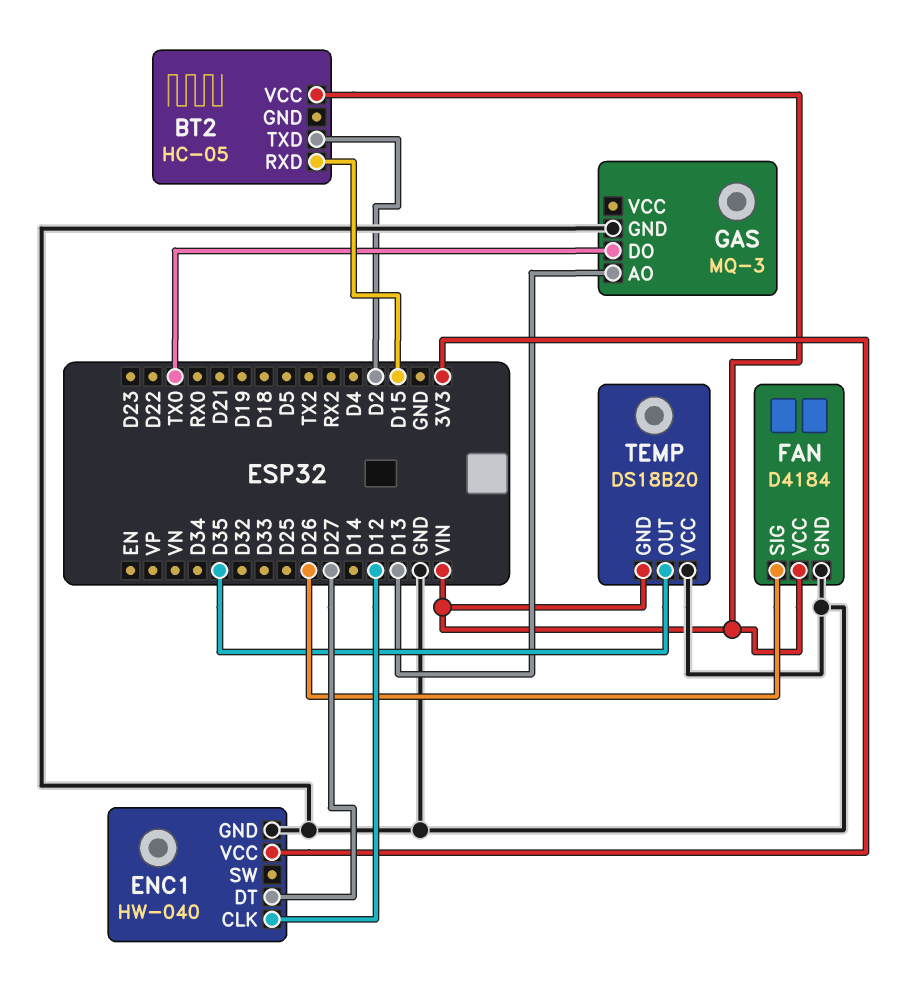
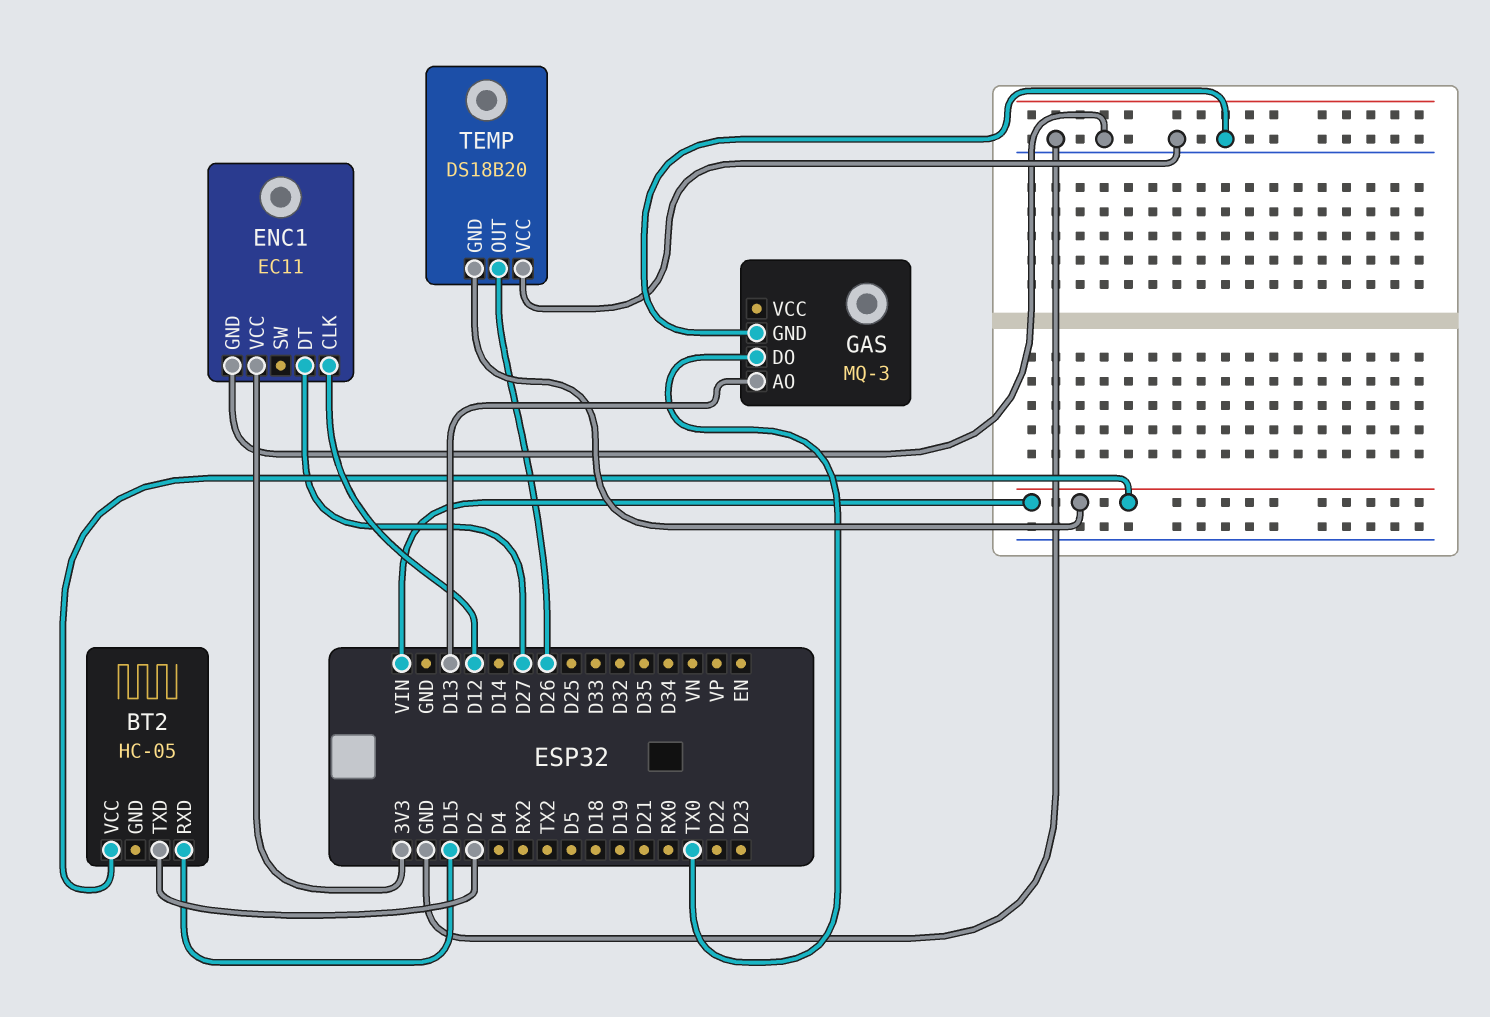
ENC1: HW-040 -> EC11
FAN: D4184 -> none
FAN pin GND: GND -> none
FAN pin SIG: D26 -> none
FAN pin VCC: VIN -> none
TEMP pin OUT: D35 -> D26

